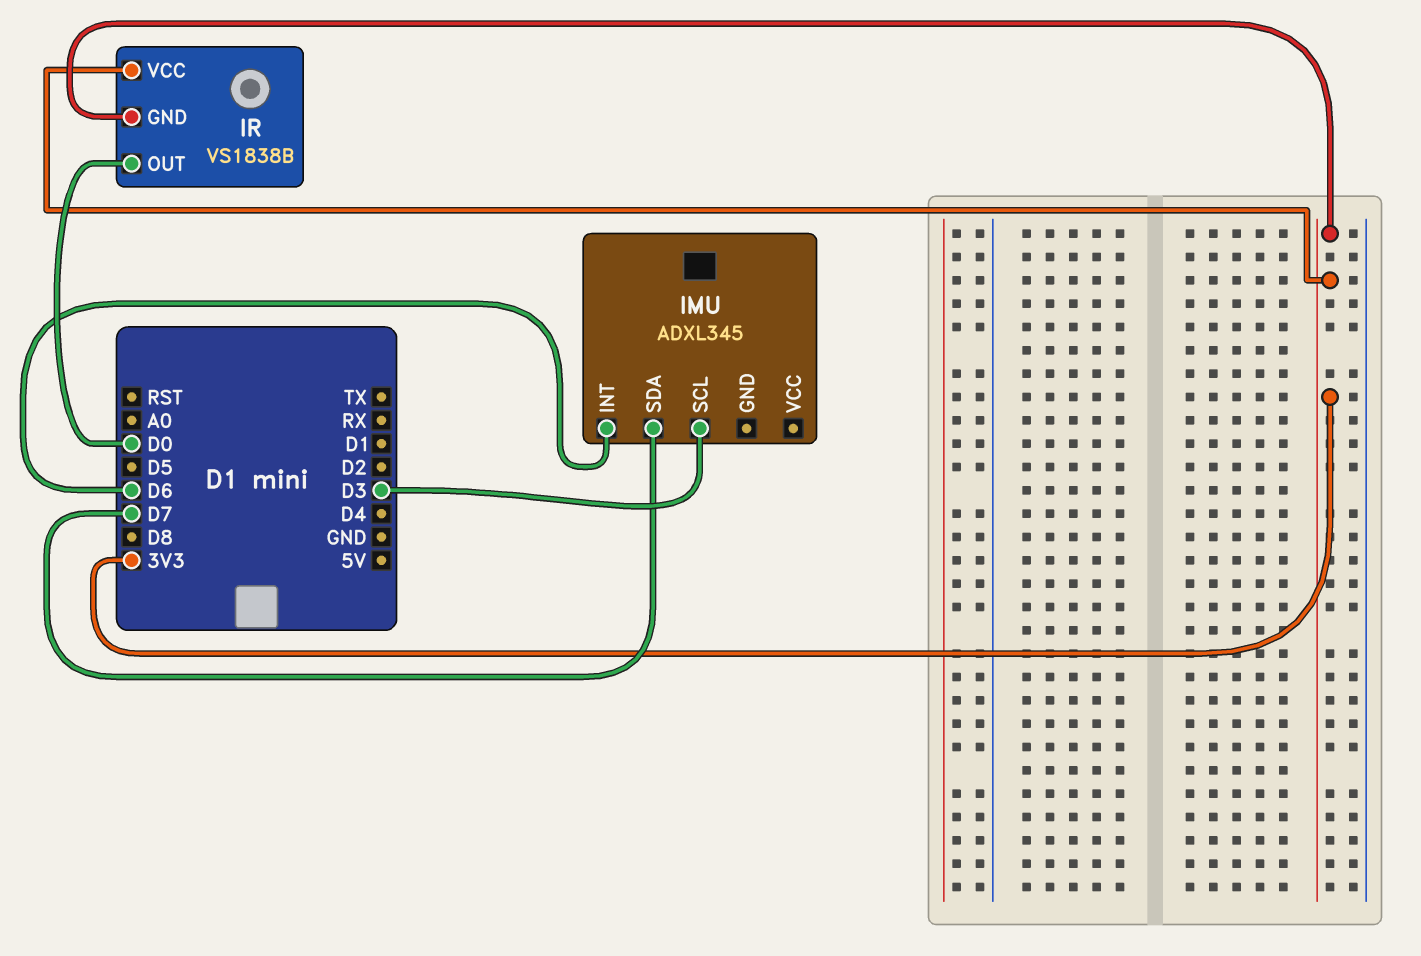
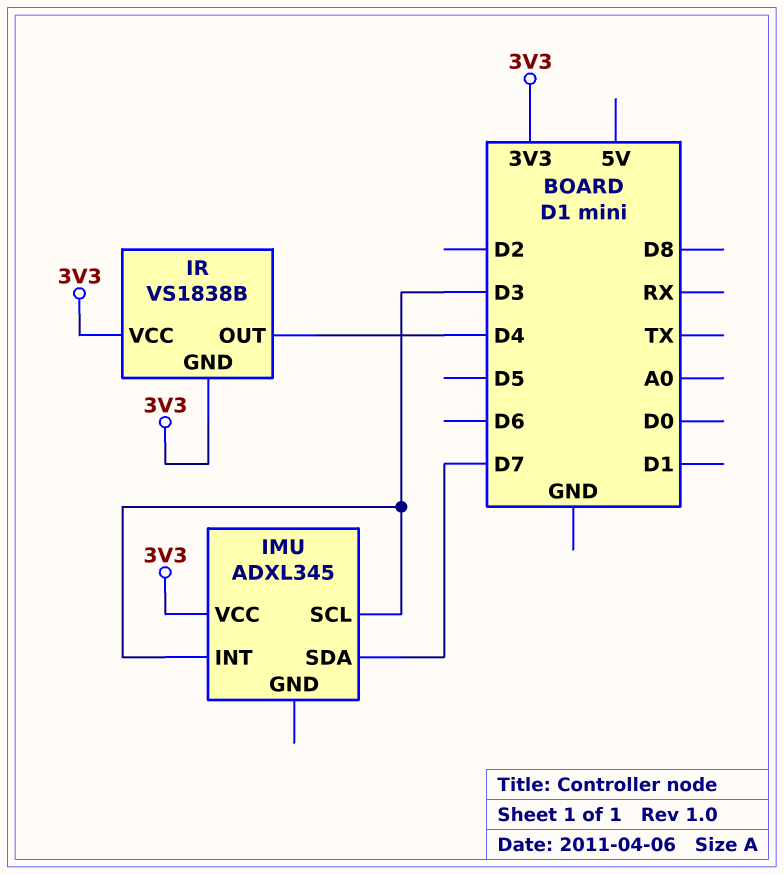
IMU pin INT: D6 -> D3
IMU pin VCC: none -> 3V3
IR pin OUT: D0 -> D4

